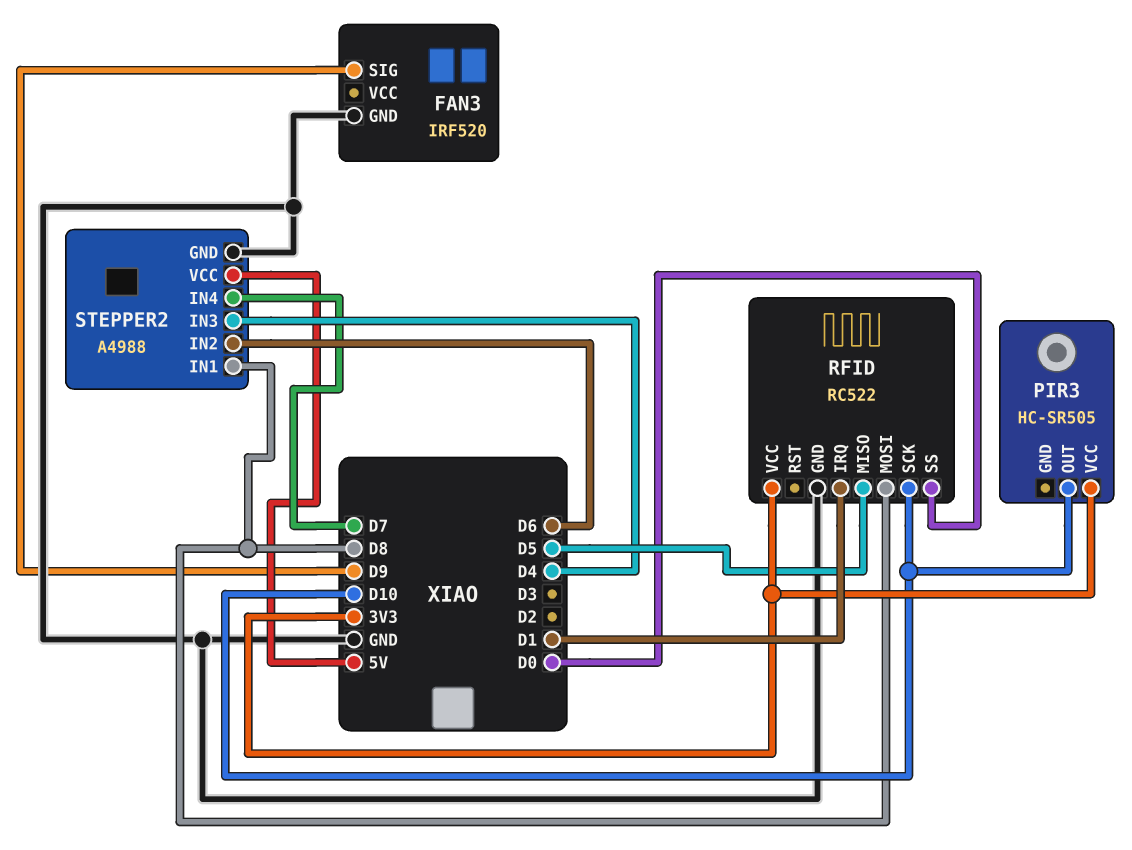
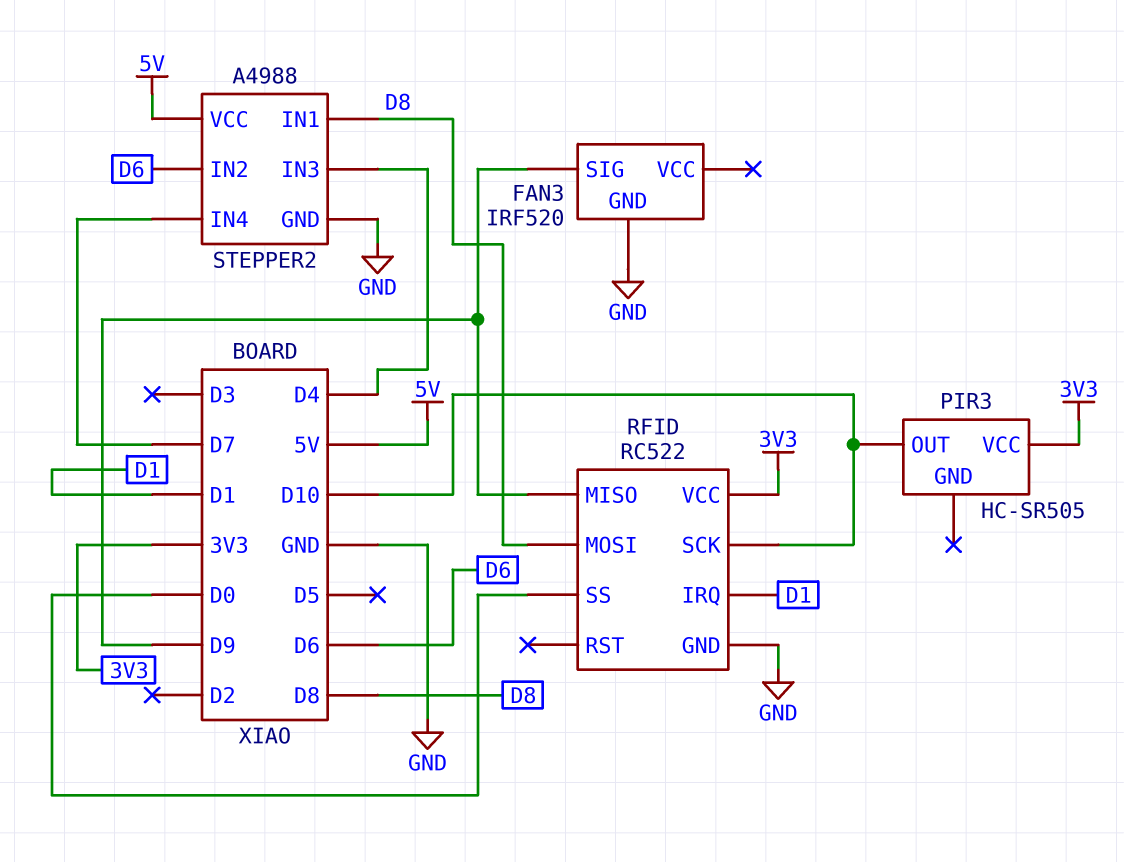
RFID pin MISO: D5 -> D9

